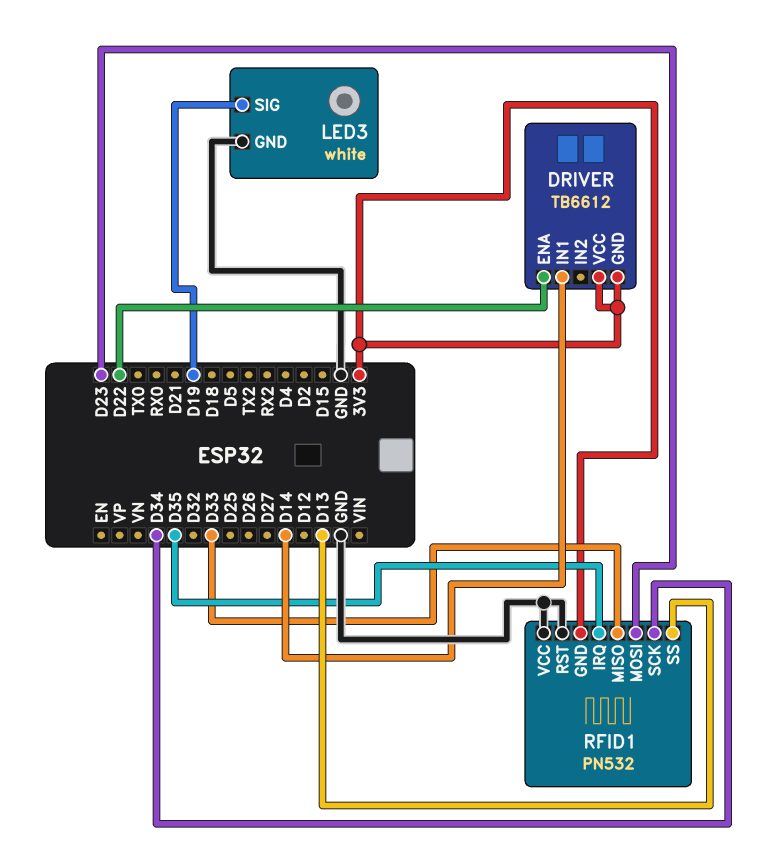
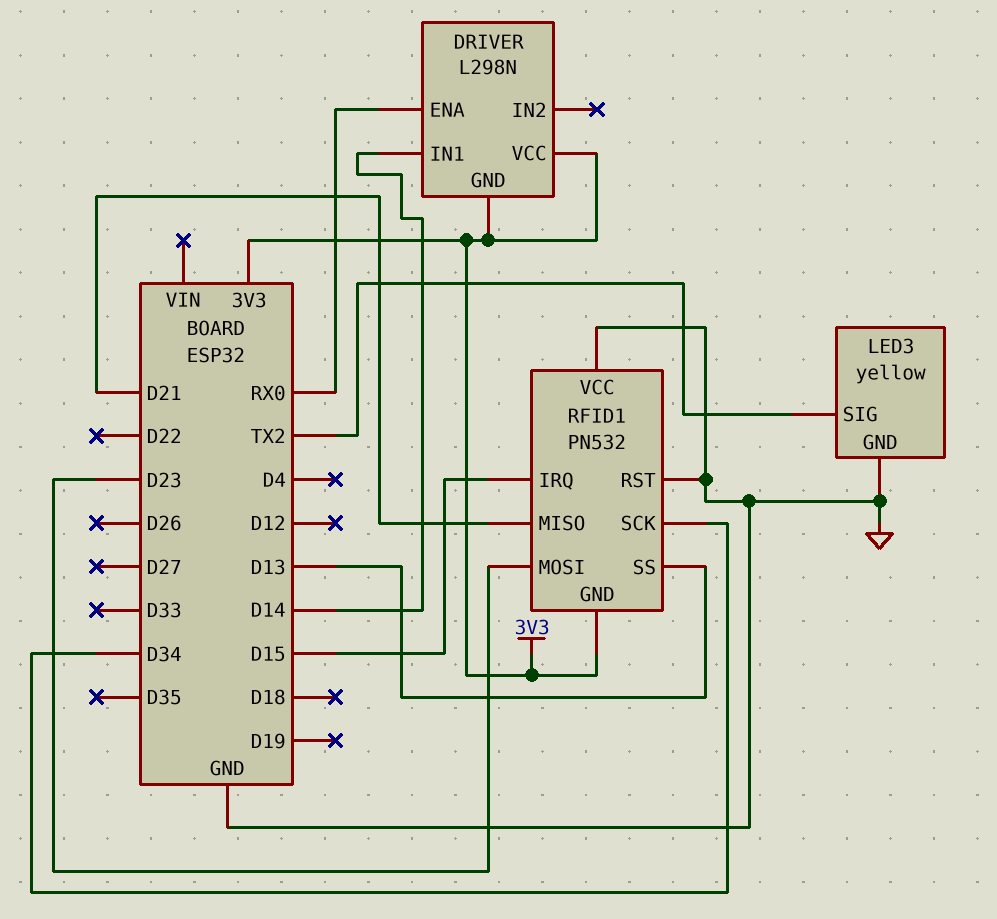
DRIVER: TB6612 -> L298N
DRIVER pin ENA: D22 -> RX0
LED3: white -> yellow
LED3 pin SIG: D19 -> TX2
RFID1 pin IRQ: D35 -> D15
RFID1 pin MISO: D33 -> D21

